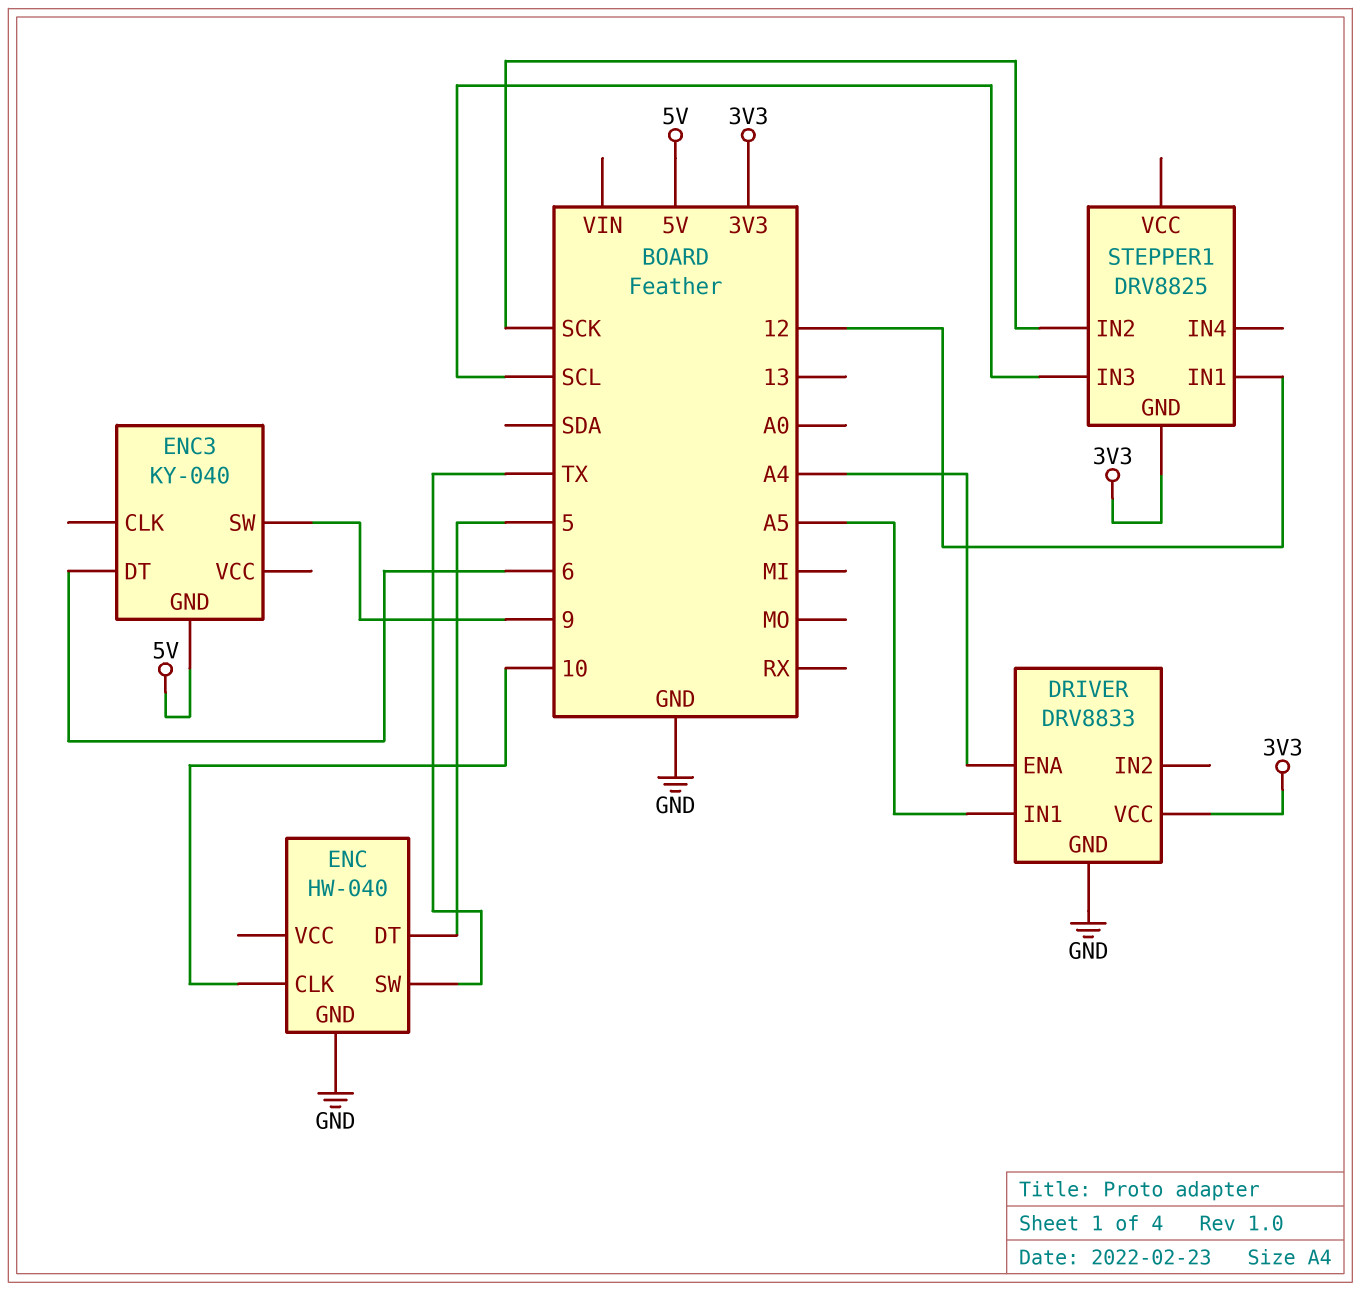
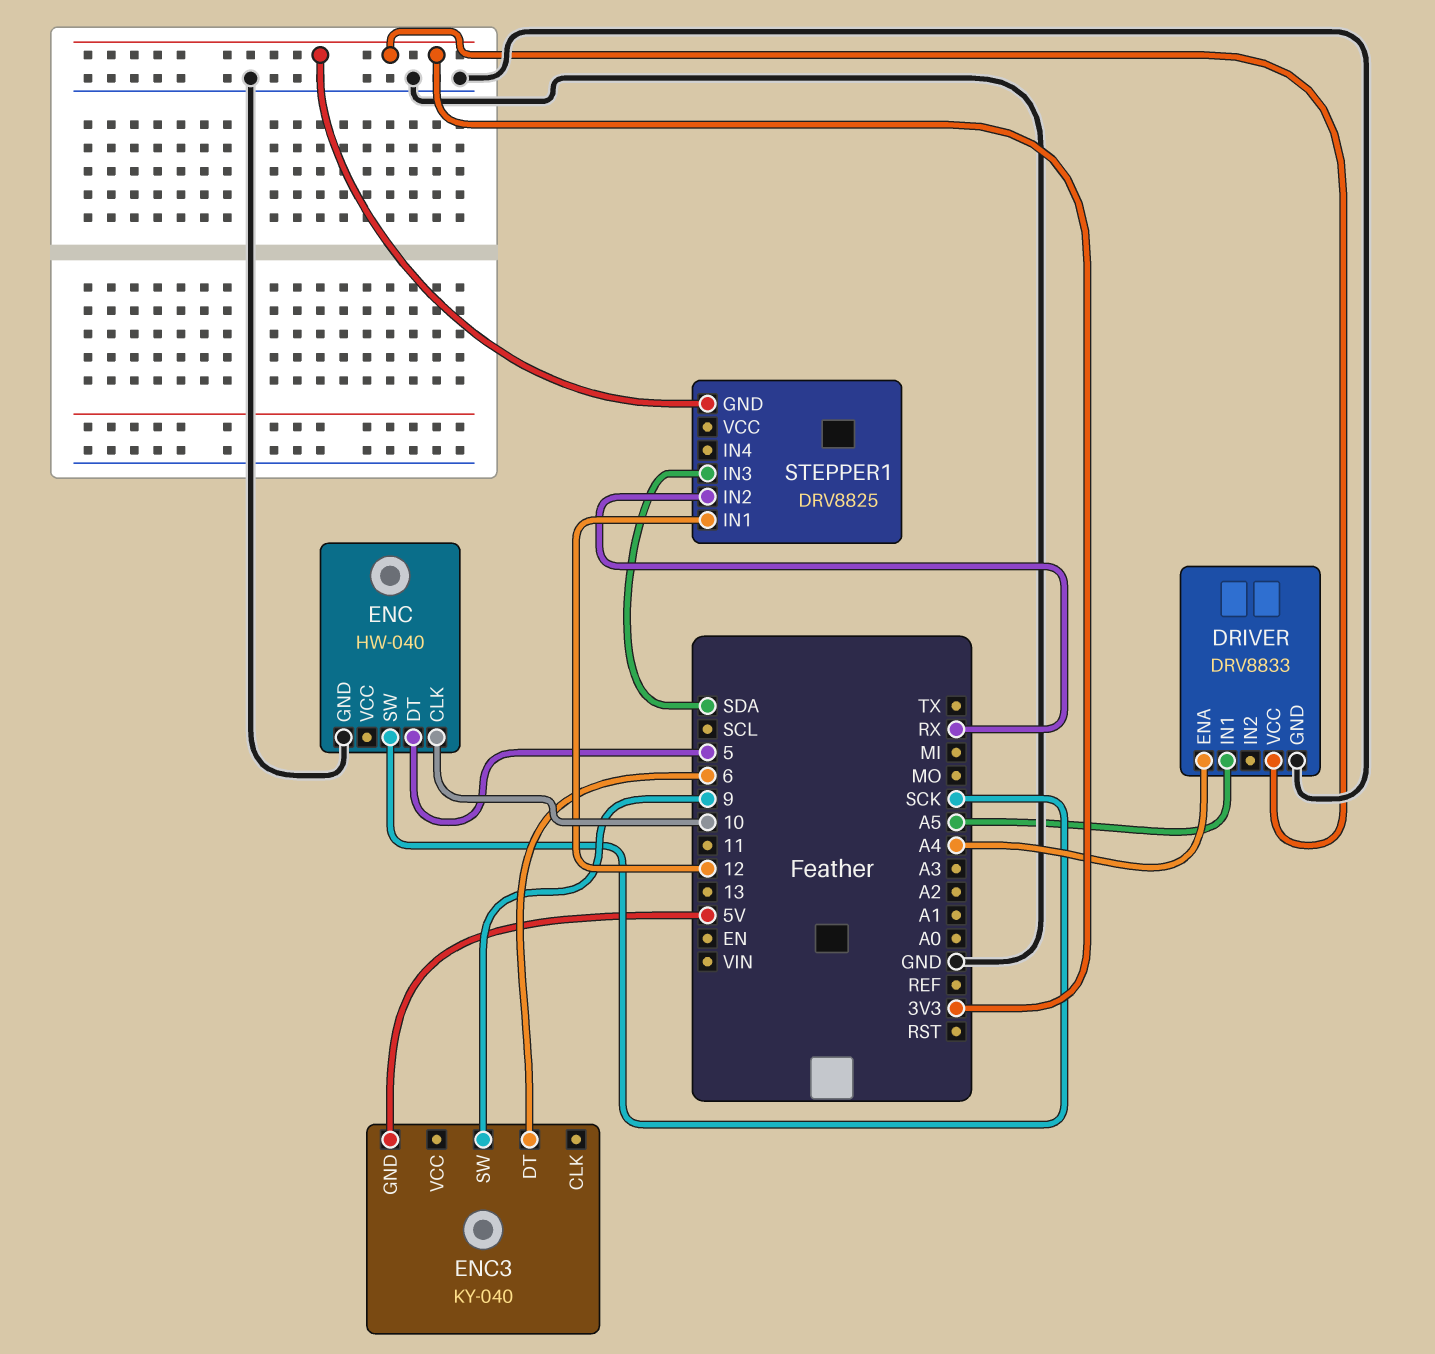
ENC pin SW: TX -> SCK
STEPPER1 pin IN2: SCK -> RX
STEPPER1 pin IN3: SCL -> SDA

